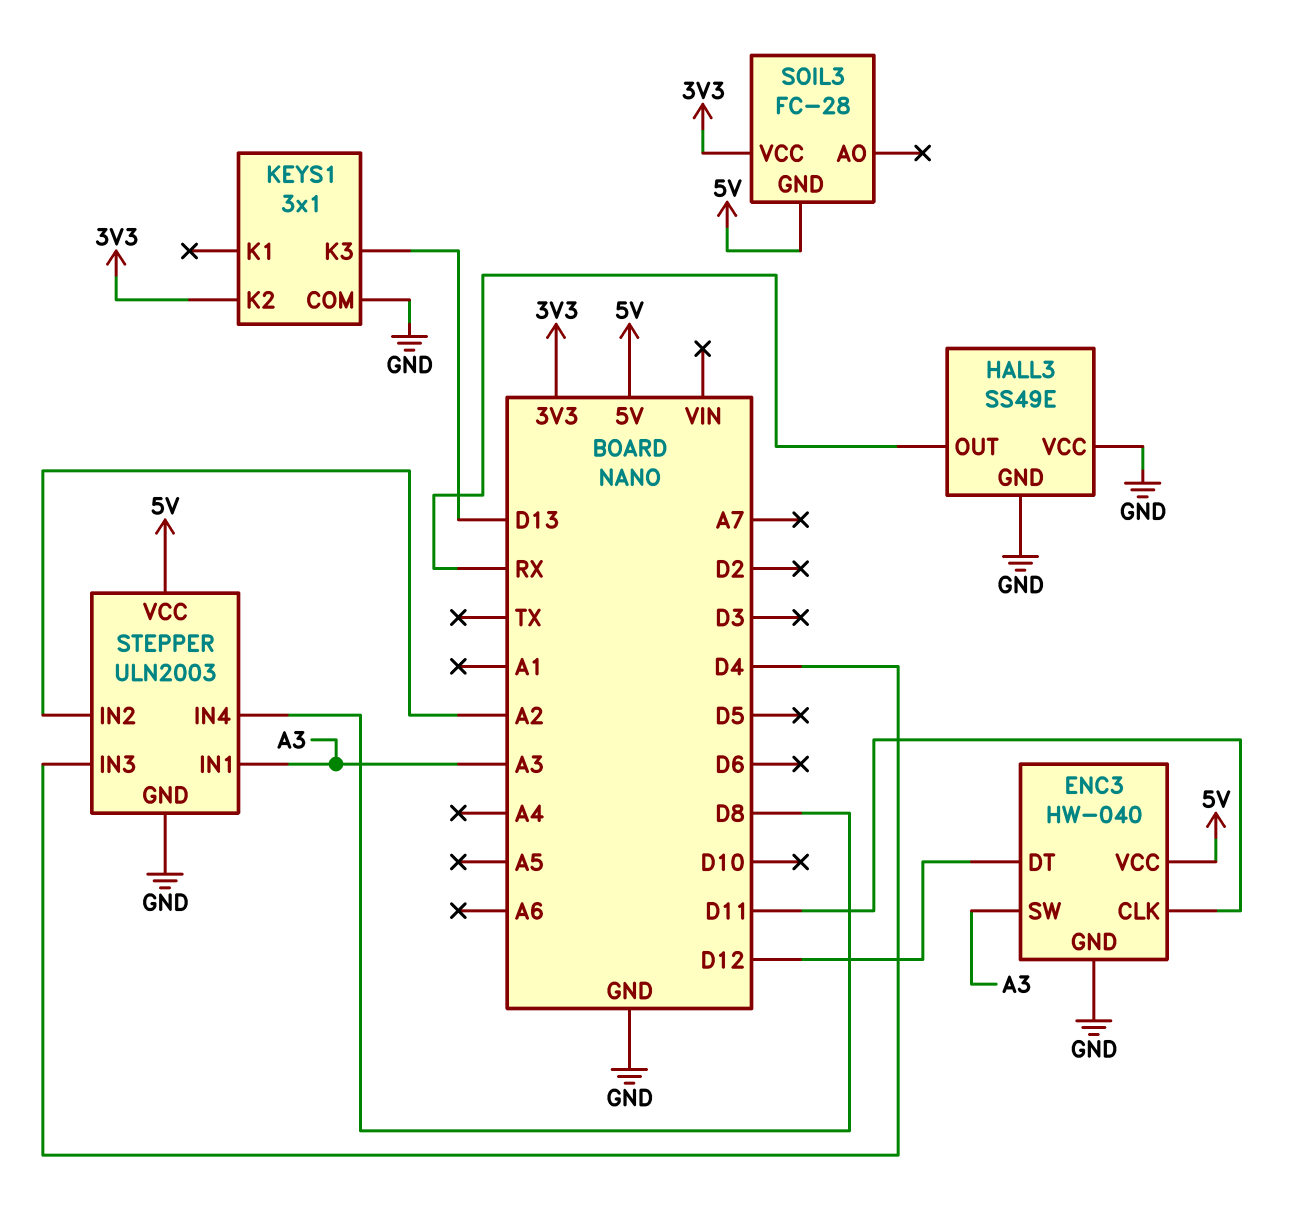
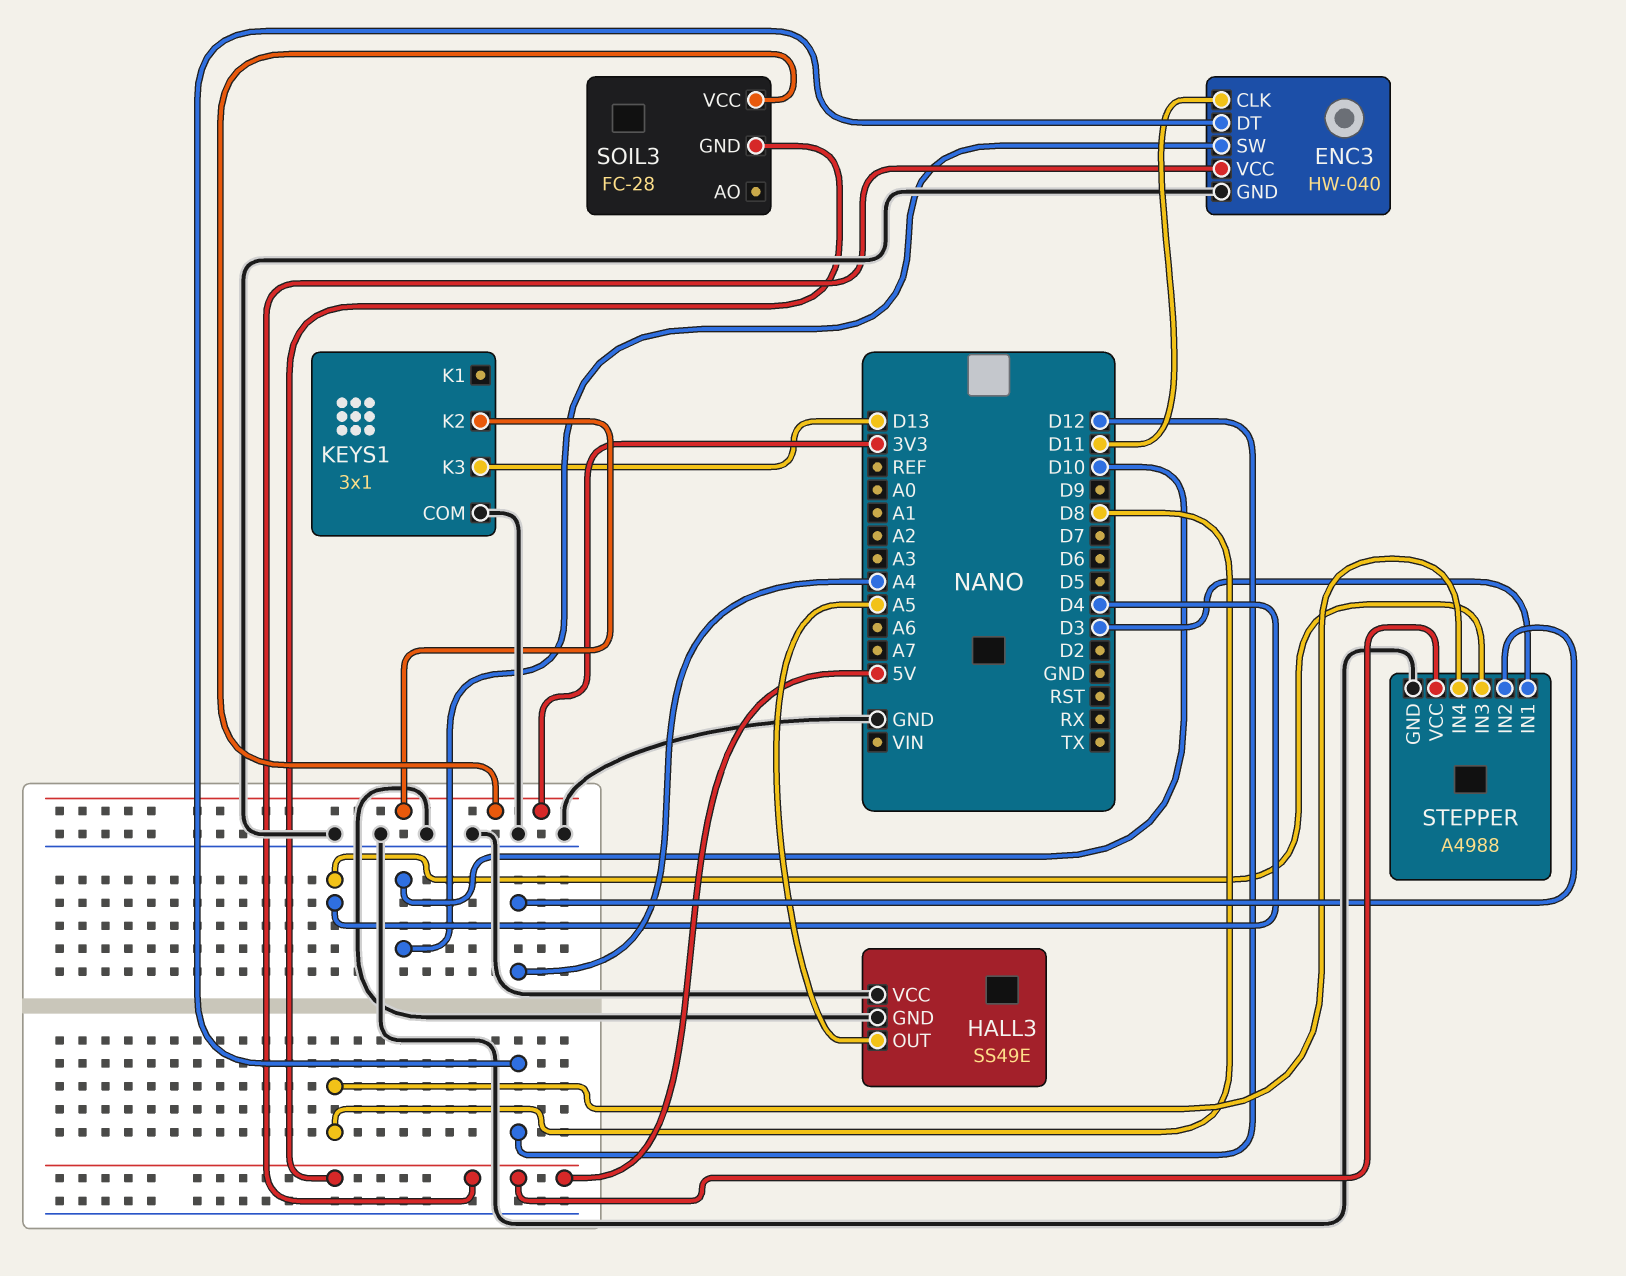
ENC3 pin SW: A3 -> D10
HALL3 pin OUT: RX -> A5
STEPPER: ULN2003 -> A4988
STEPPER pin IN1: A3 -> D3
STEPPER pin IN2: A2 -> A4

